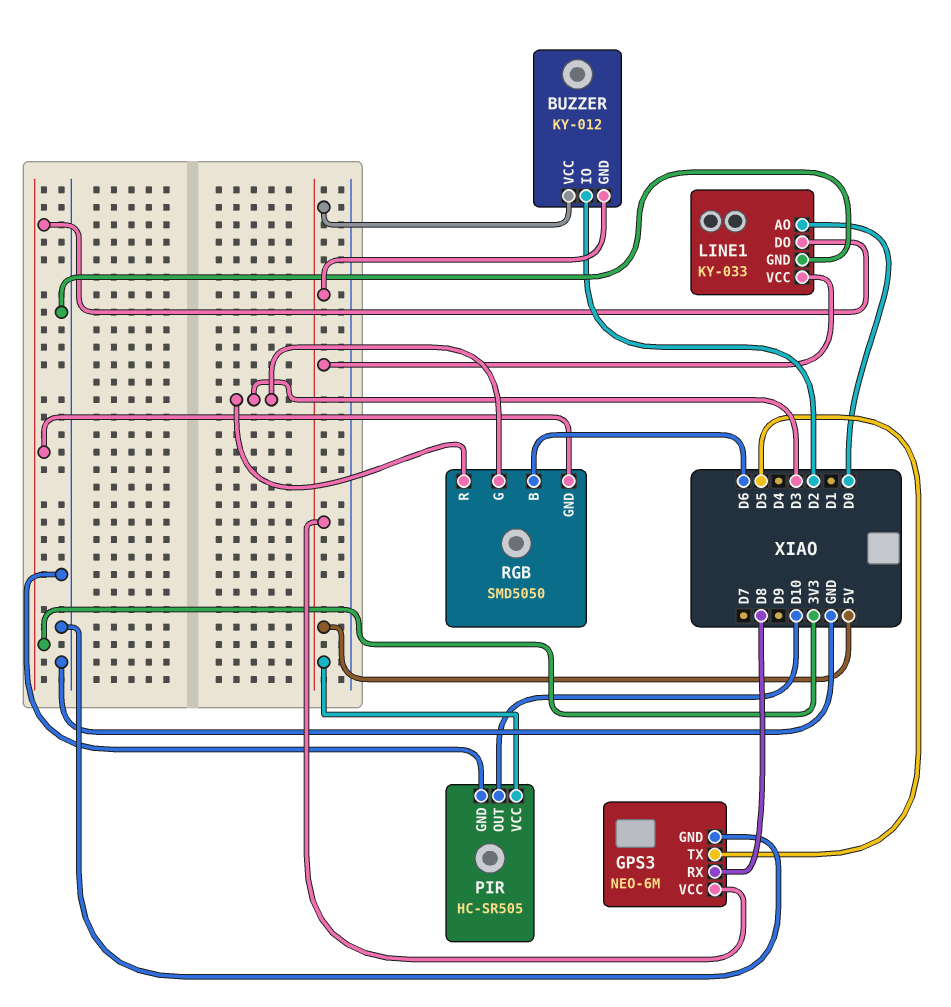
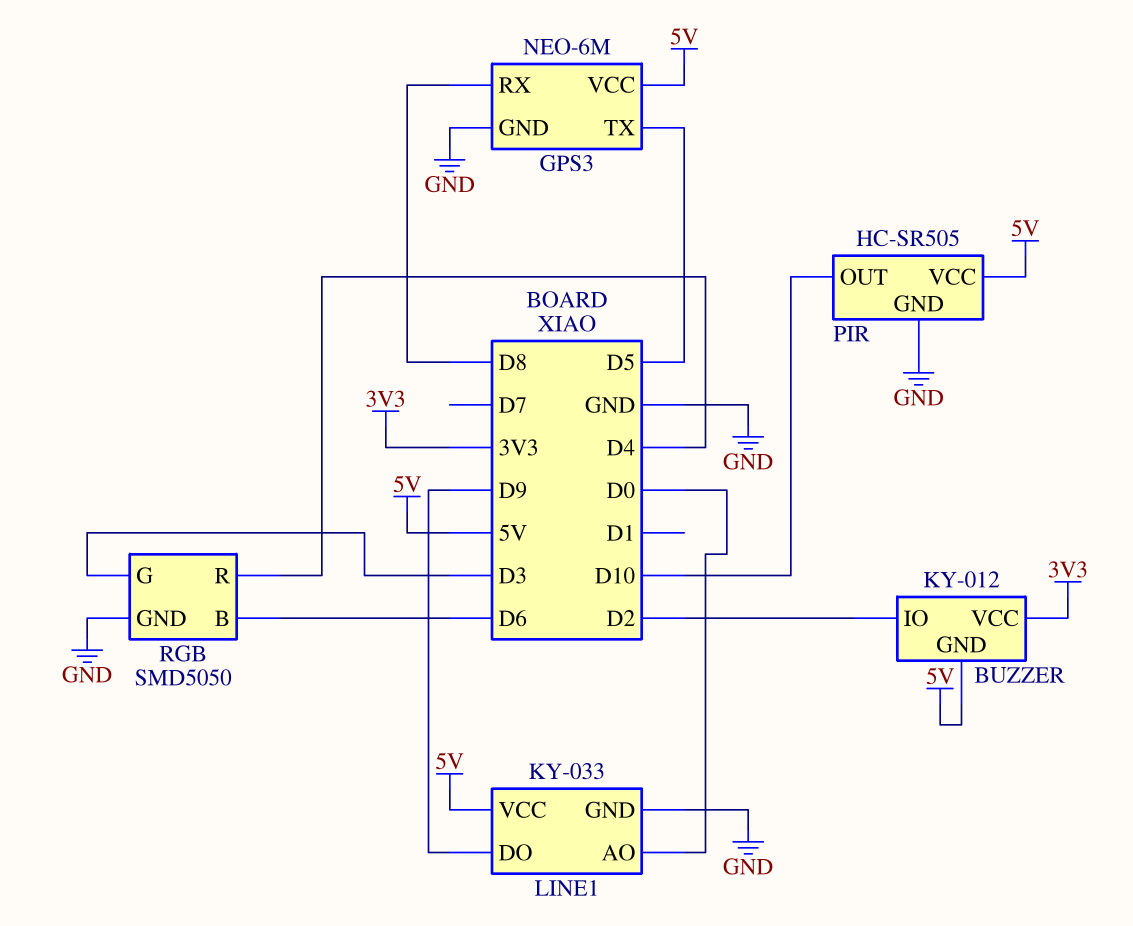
BUZZER pin VCC: 5V -> 3V3
LINE1 pin DO: 3V3 -> D9
RGB pin GND: 3V3 -> GND
RGB pin R: D3 -> D4

